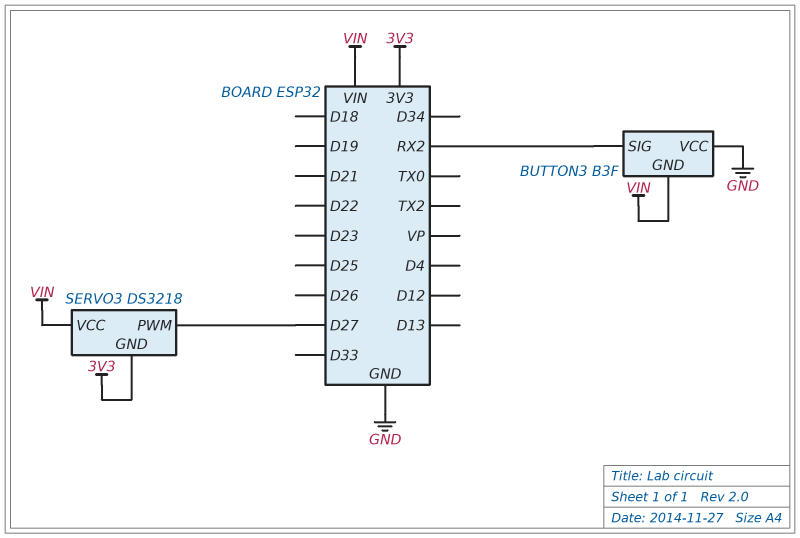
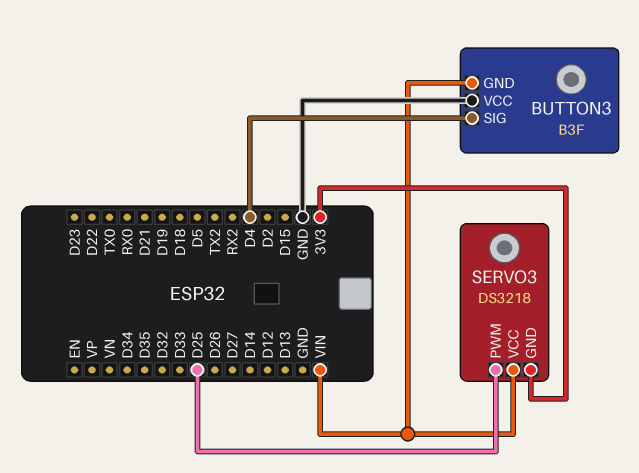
BUTTON3 pin SIG: RX2 -> D4
SERVO3 pin PWM: D27 -> D25

